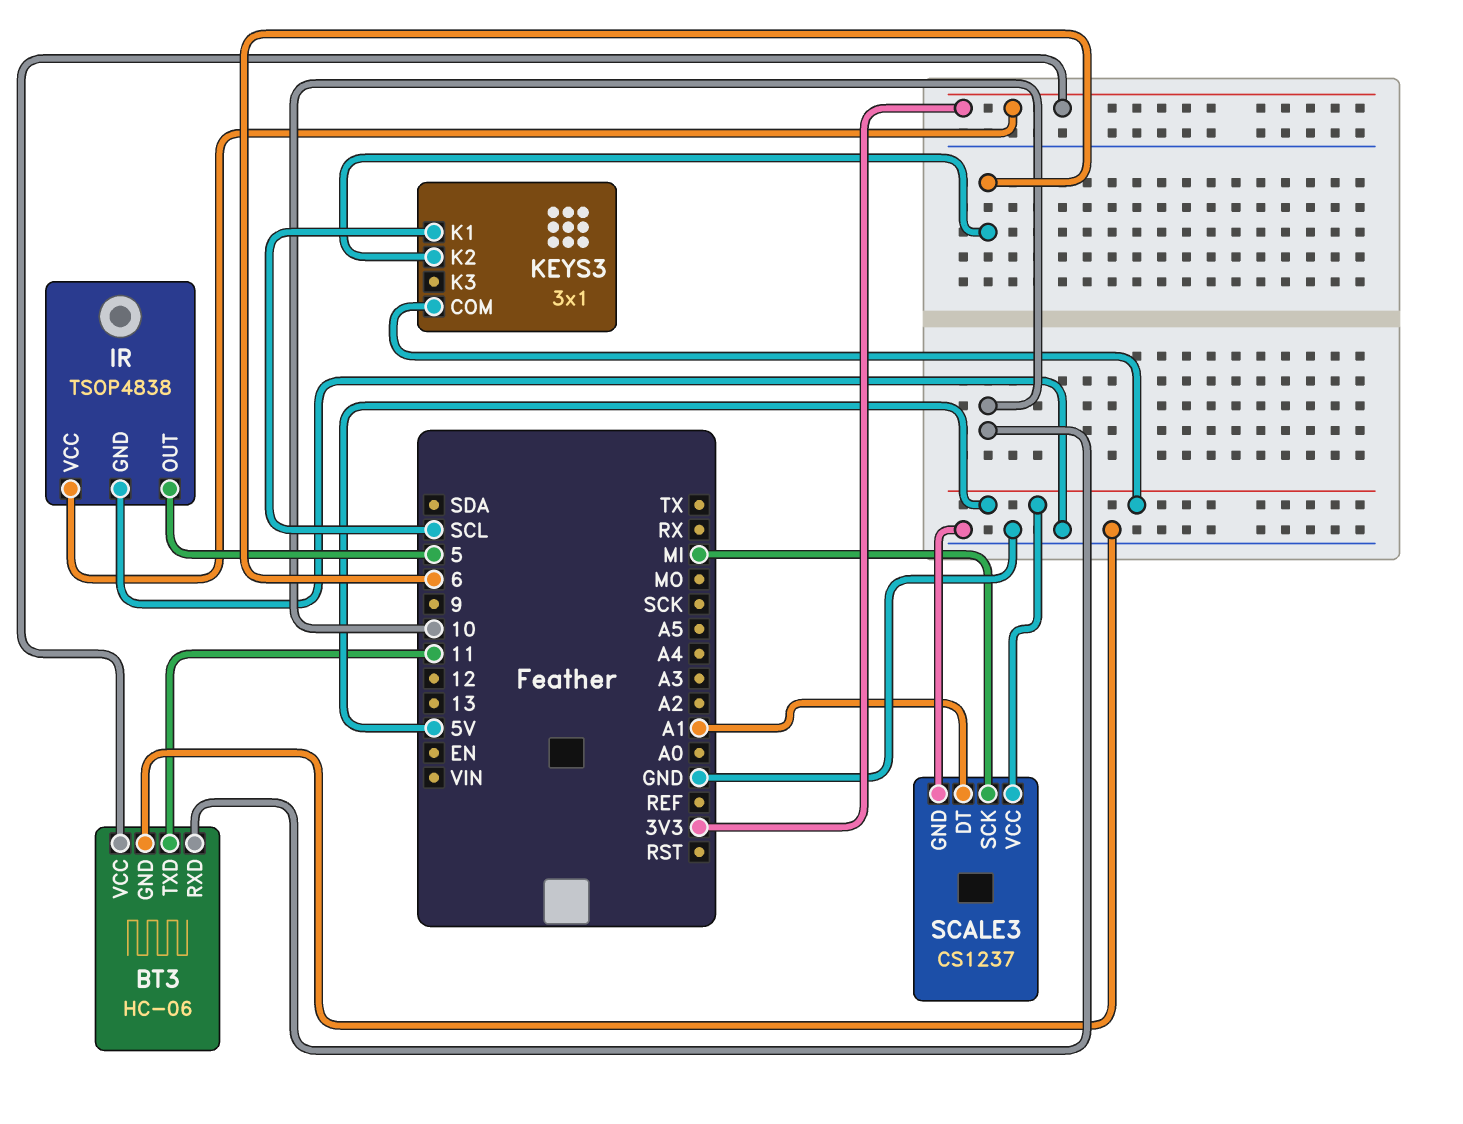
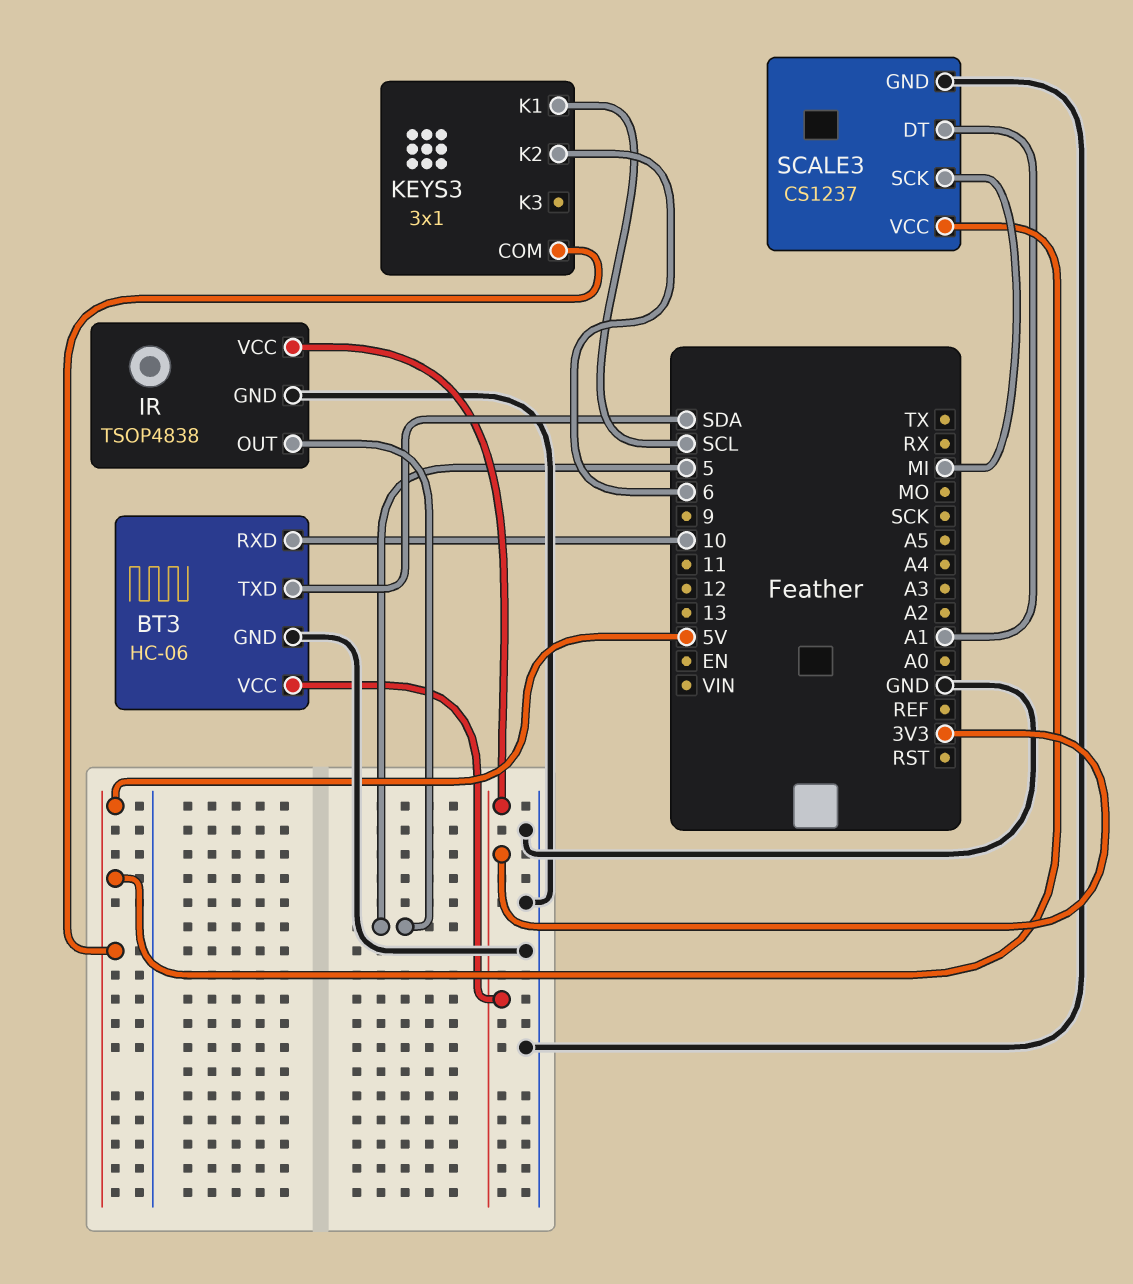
BT3 pin TXD: 11 -> SDA

